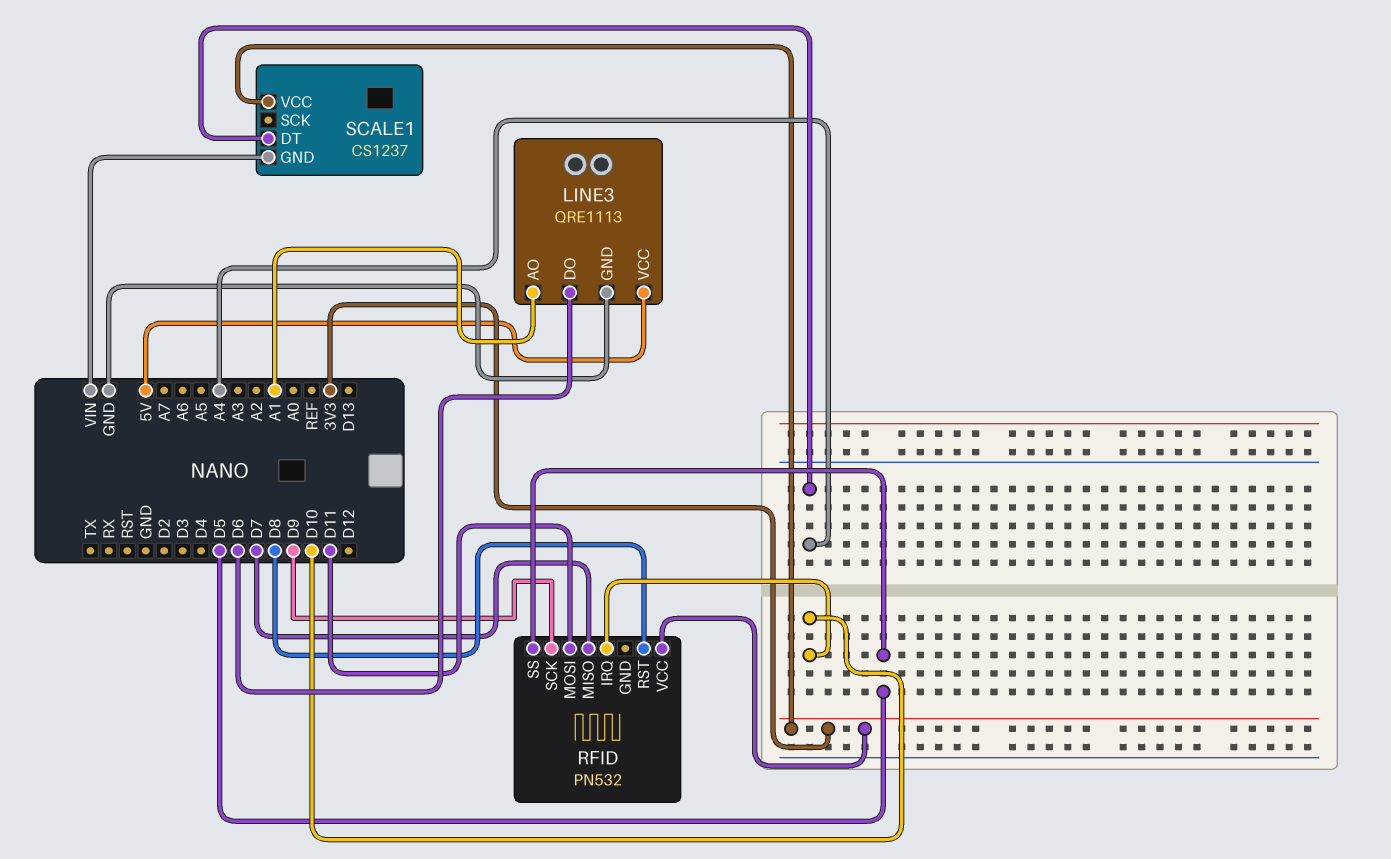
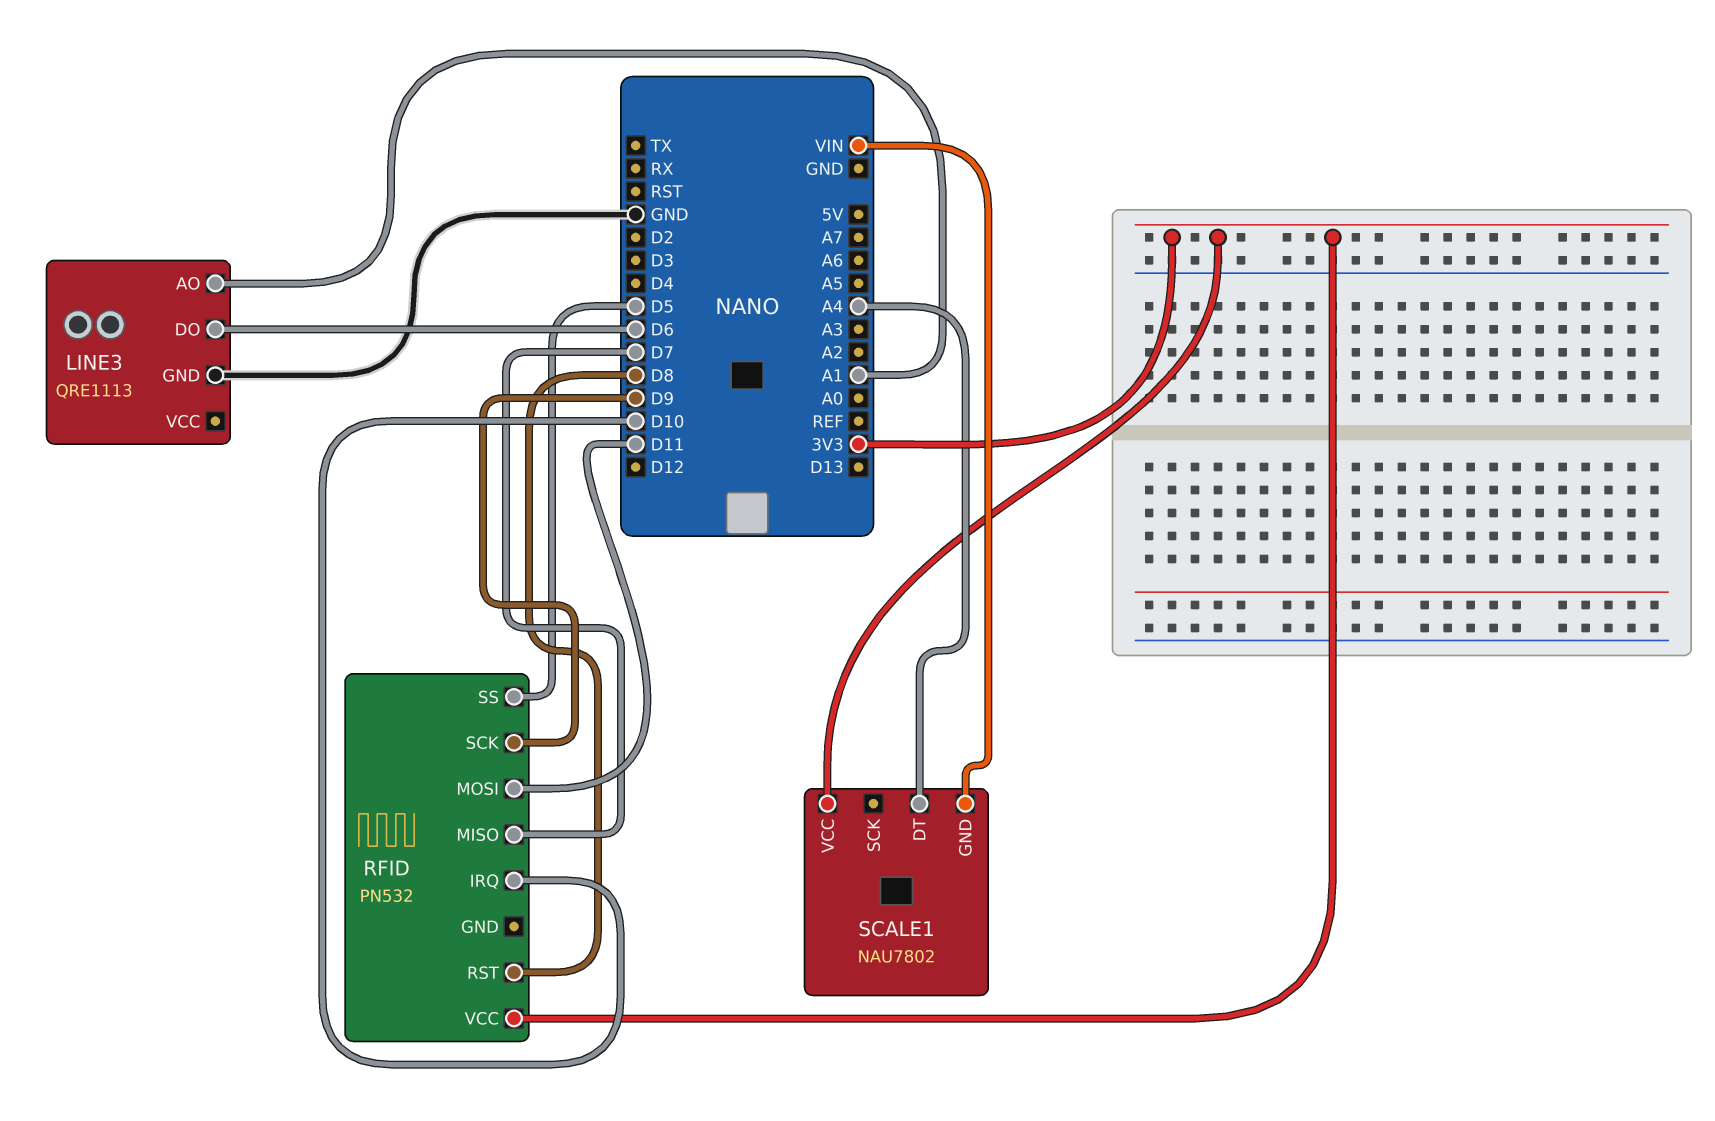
LINE3 pin VCC: 5V -> none
SCALE1: CS1237 -> NAU7802

